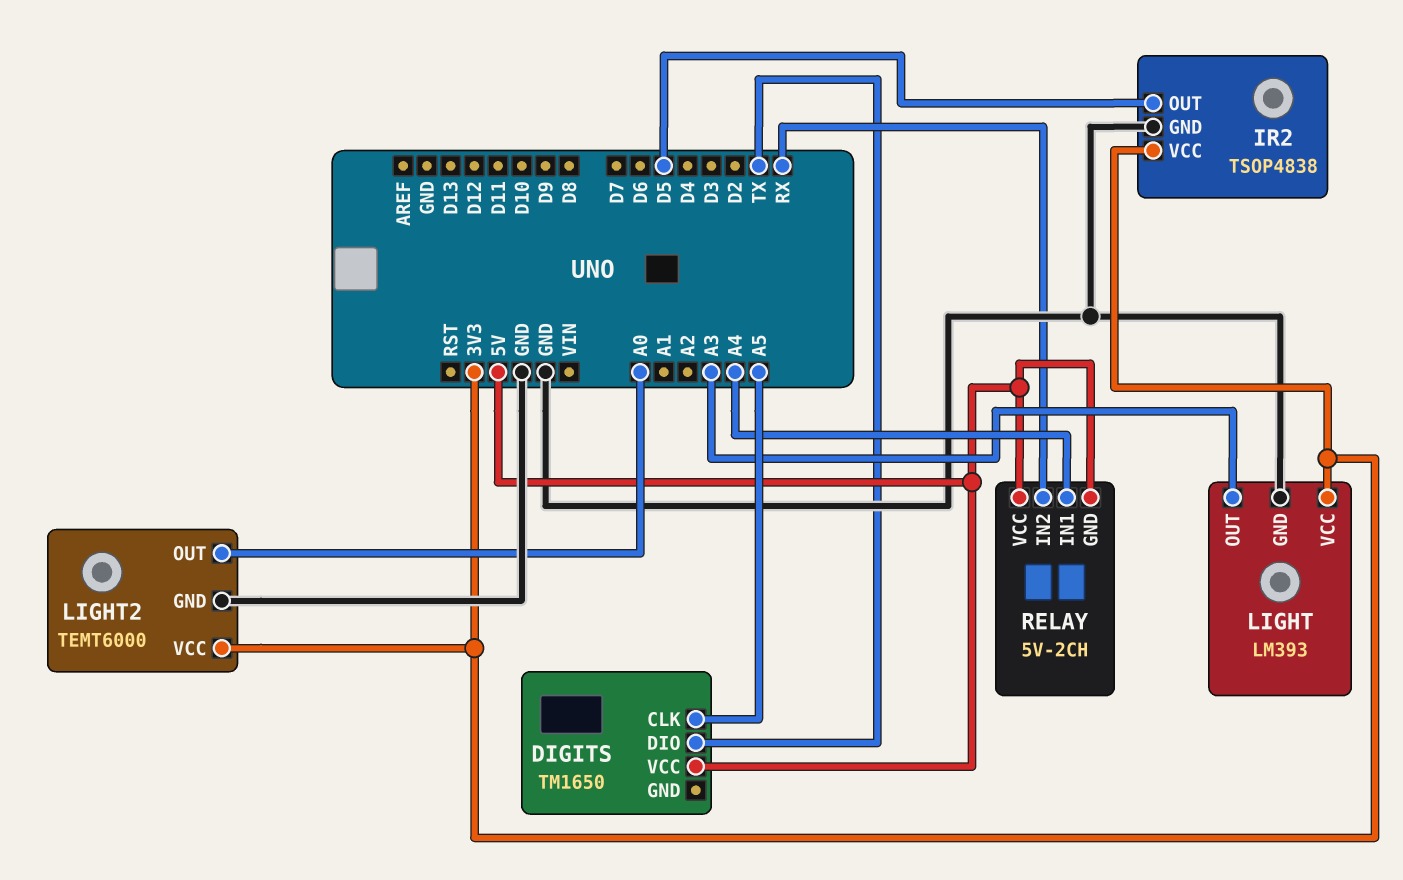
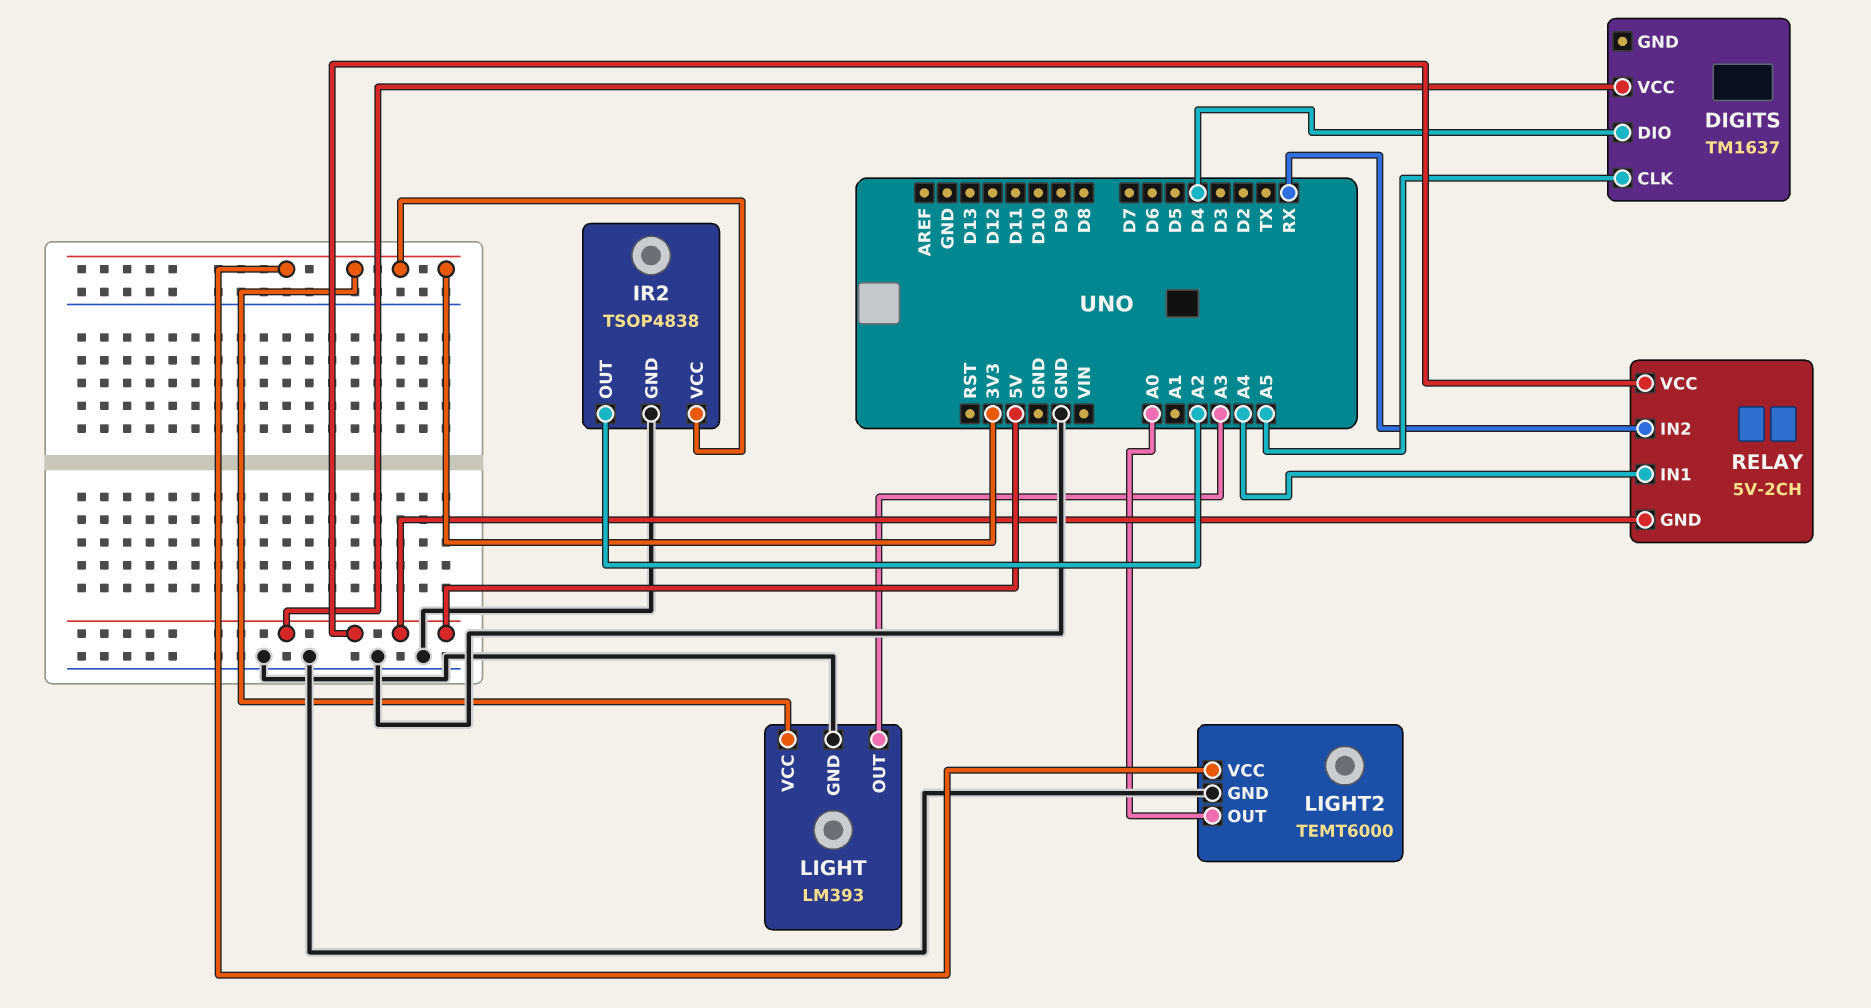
DIGITS: TM1650 -> TM1637
DIGITS pin DIO: TX -> D4
IR2 pin OUT: D5 -> A2

